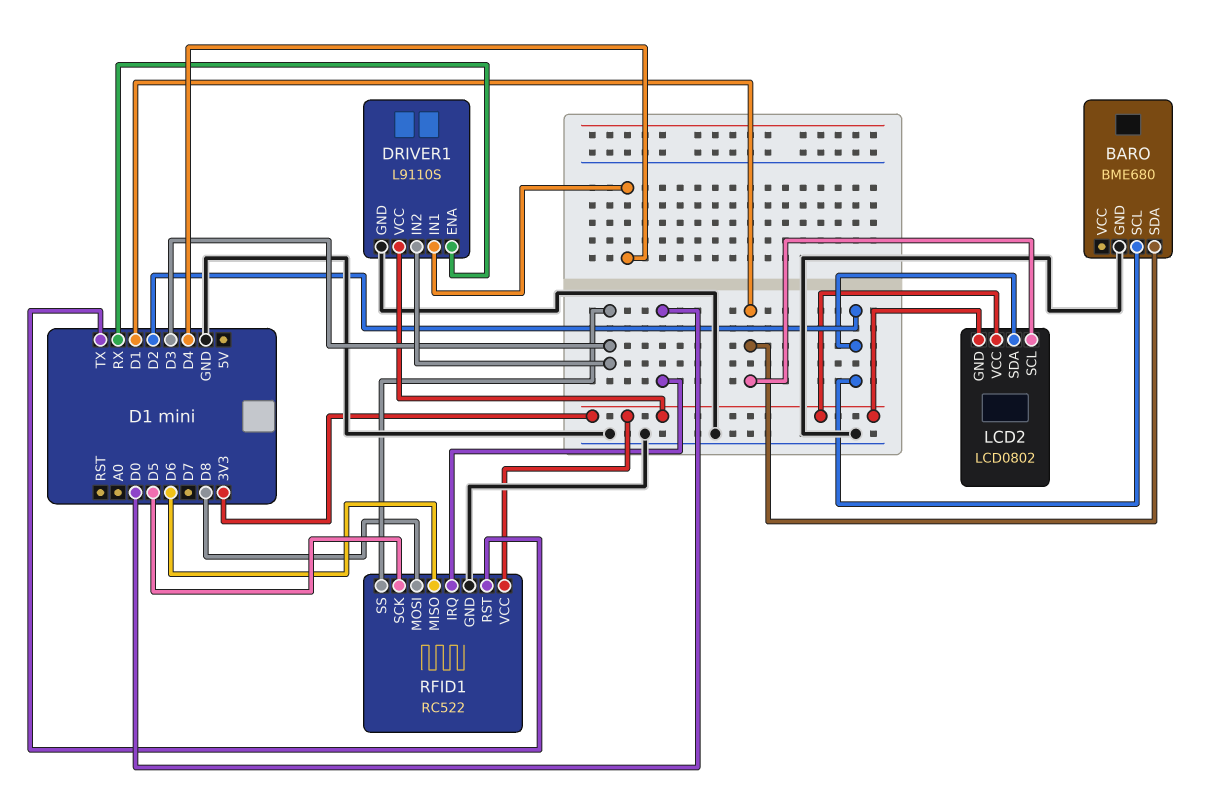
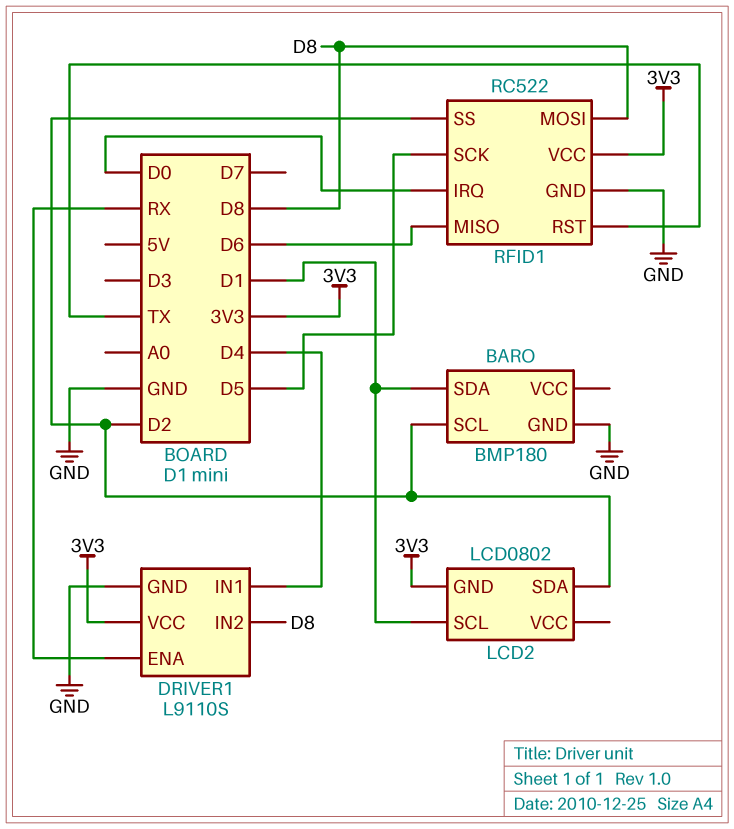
BARO: BME680 -> BMP180
DRIVER1 pin IN2: D3 -> D8
LCD2 pin VCC: 3V3 -> none
RFID1 pin SS: D3 -> D2

